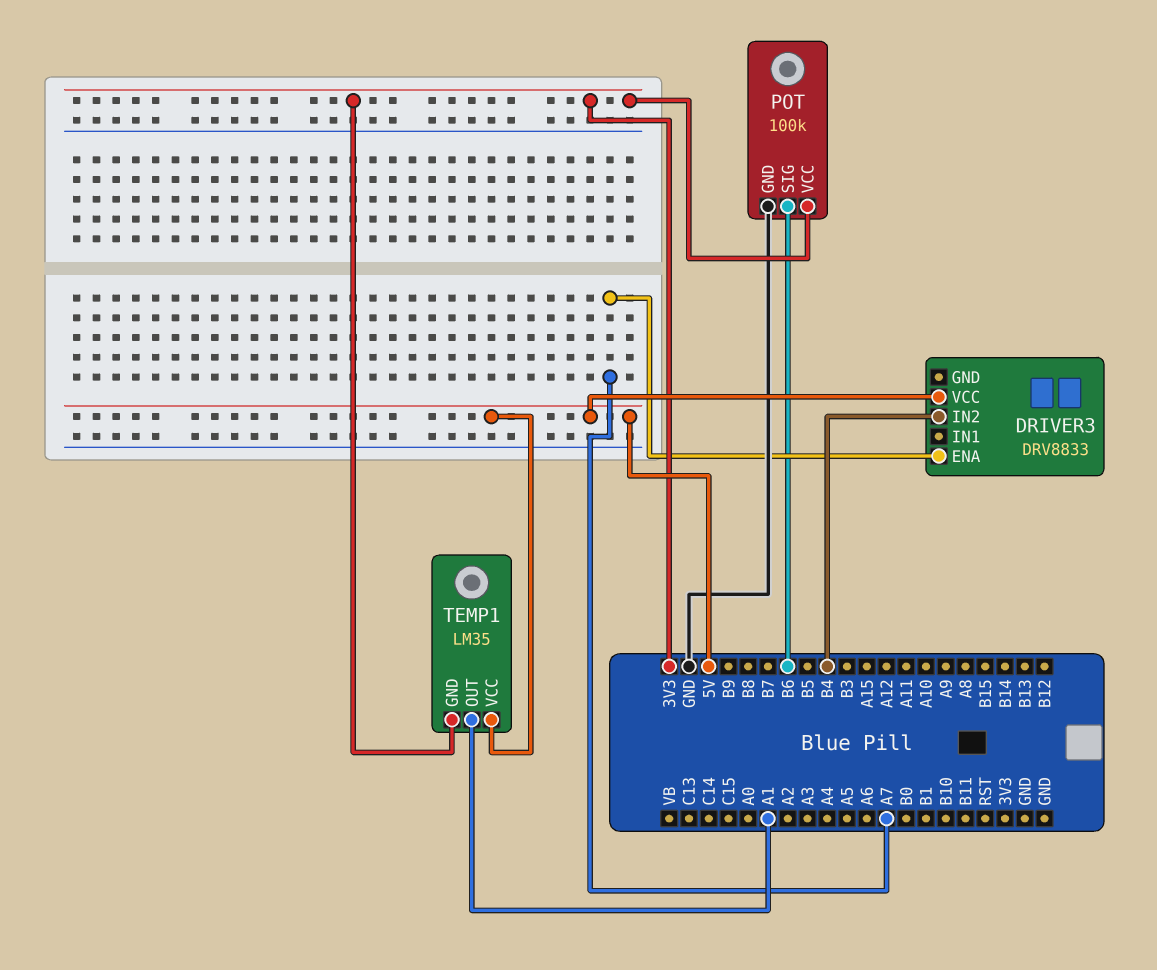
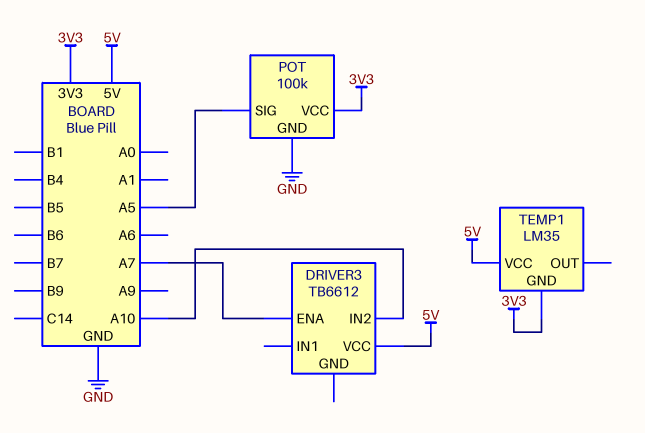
DRIVER3: DRV8833 -> TB6612
DRIVER3 pin IN2: B4 -> A10
POT pin SIG: B6 -> A5
TEMP1 pin OUT: A1 -> none

